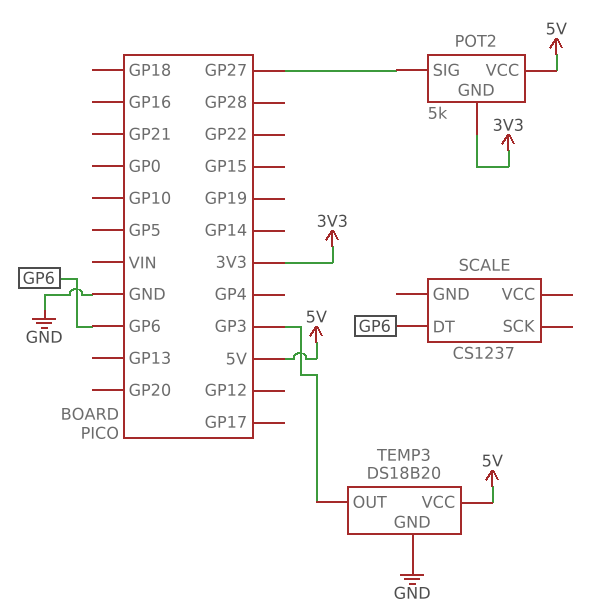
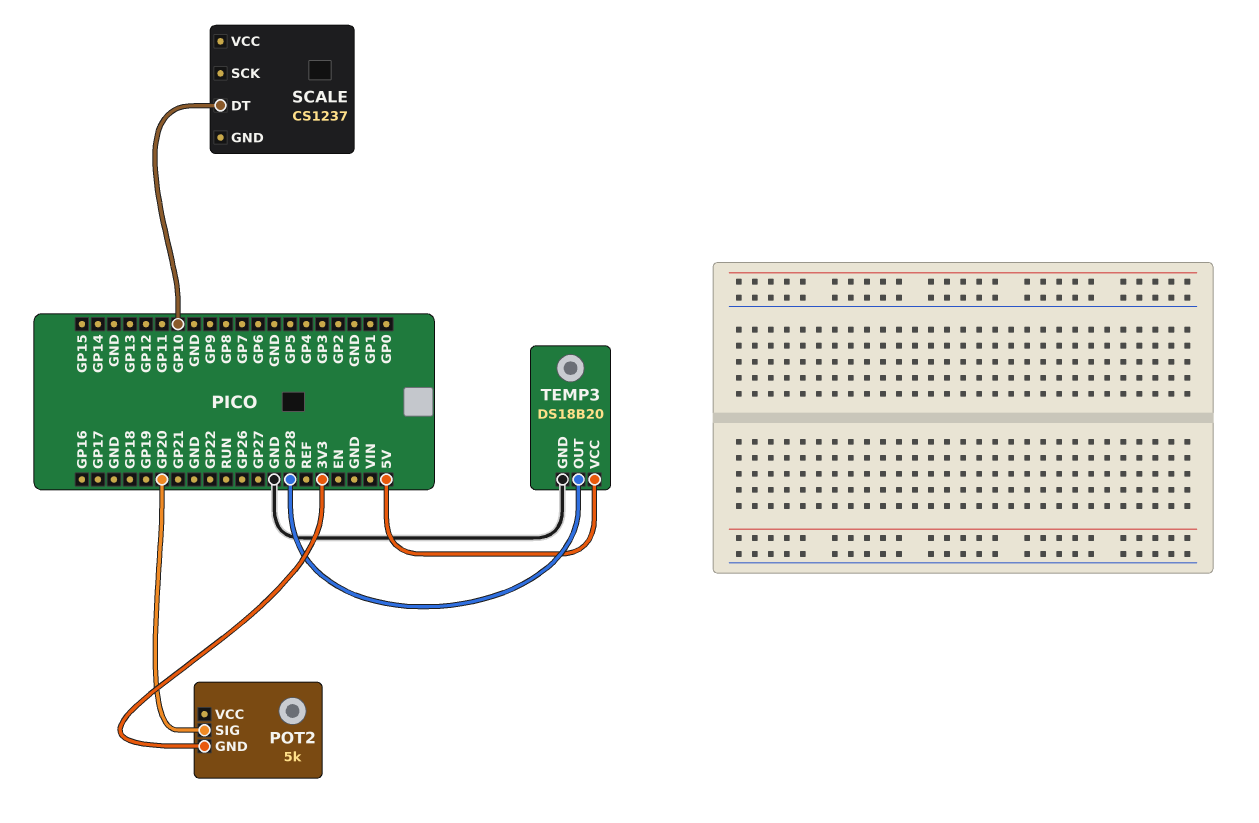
POT2 pin SIG: GP27 -> GP20
POT2 pin VCC: 5V -> none
SCALE pin DT: GP6 -> GP10
TEMP3 pin OUT: GP3 -> GP28

